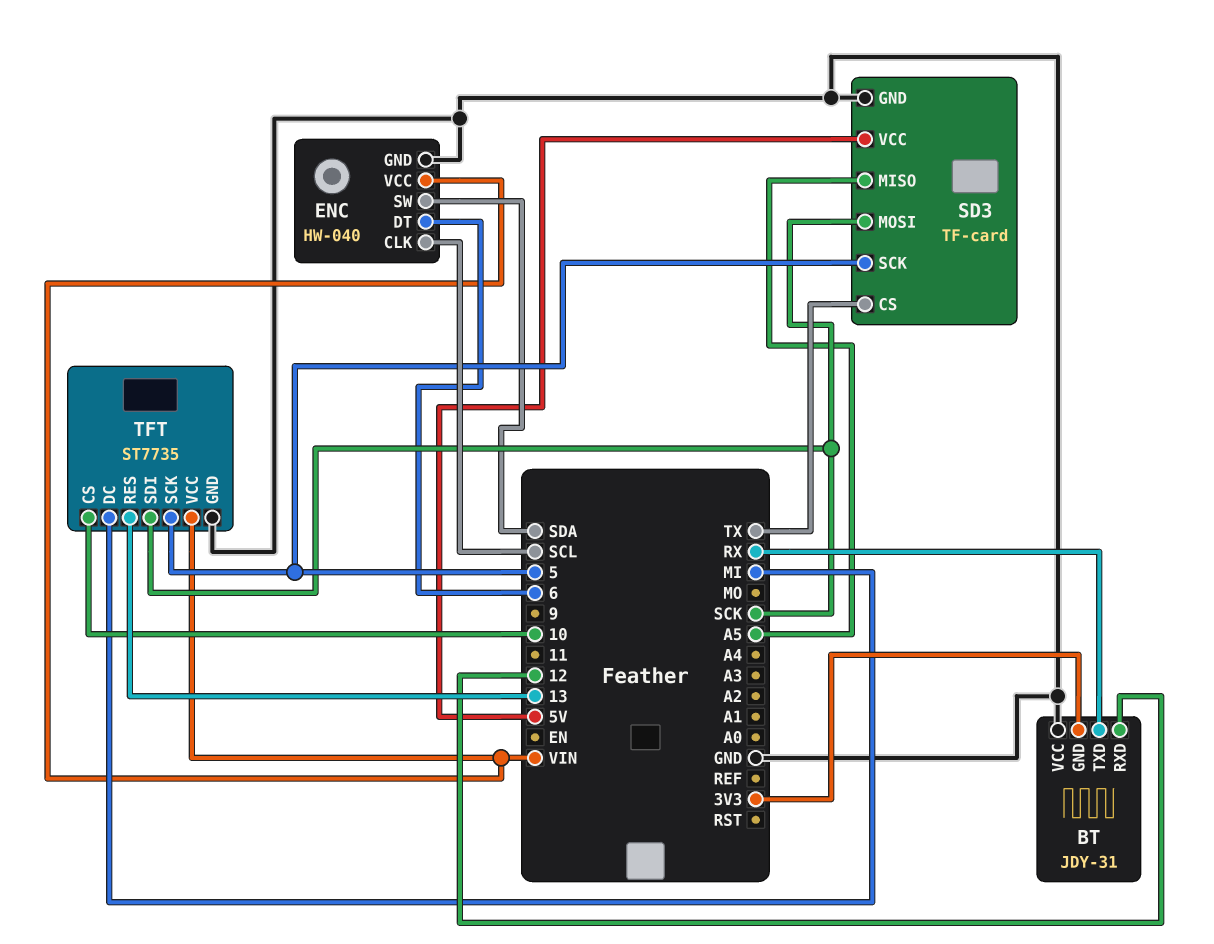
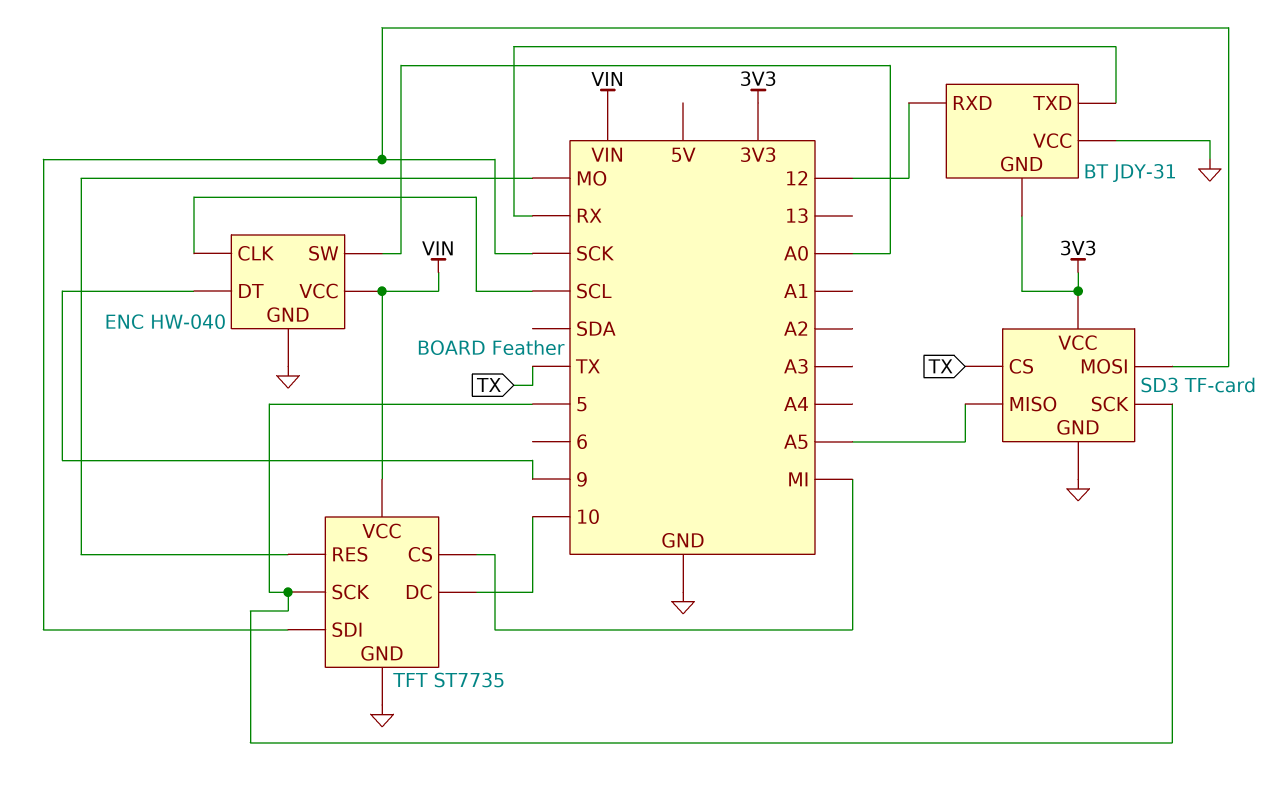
ENC pin DT: 6 -> 9
ENC pin SW: SDA -> A0
SD3 pin VCC: 5V -> 3V3
TFT pin CS: 10 -> MI
TFT pin DC: MI -> 10
TFT pin RES: 13 -> MO

